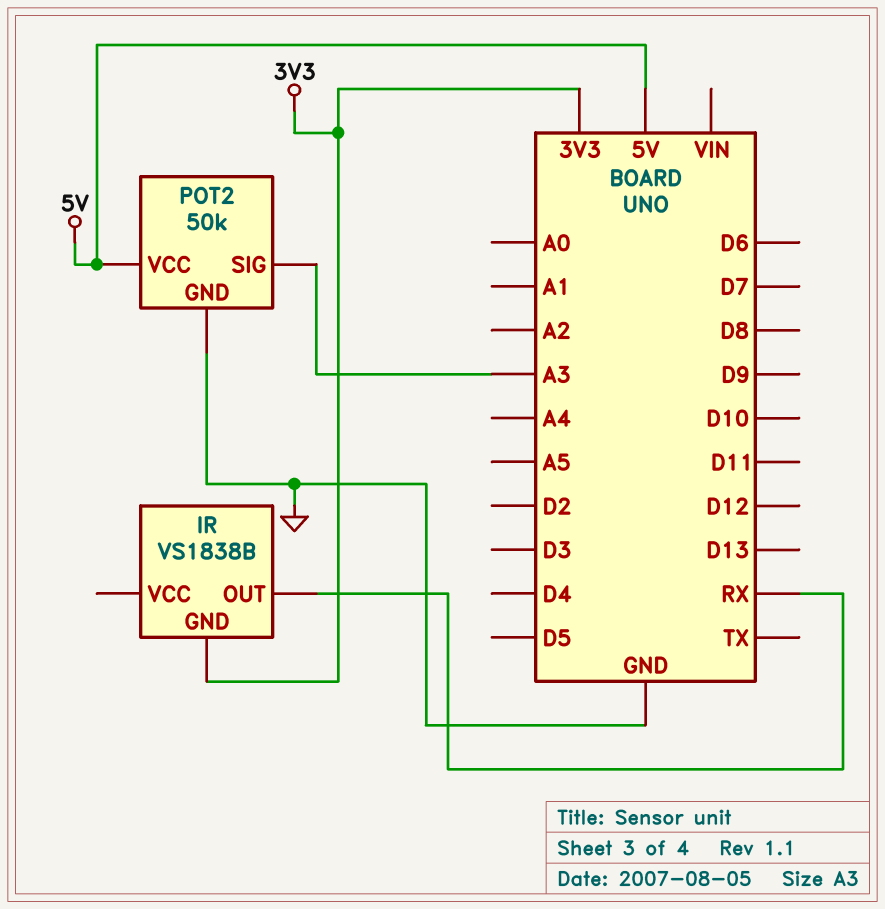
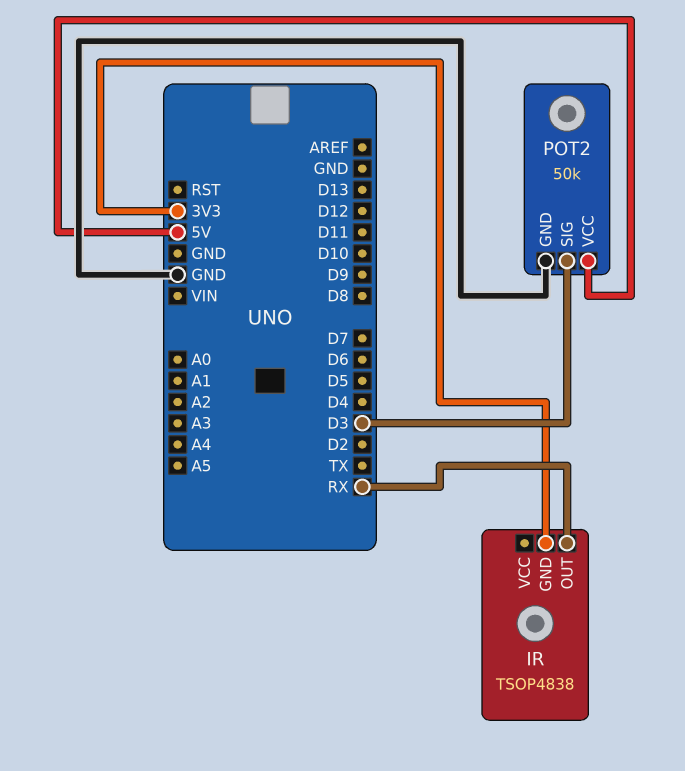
IR: VS1838B -> TSOP4838
POT2 pin SIG: A3 -> D3

